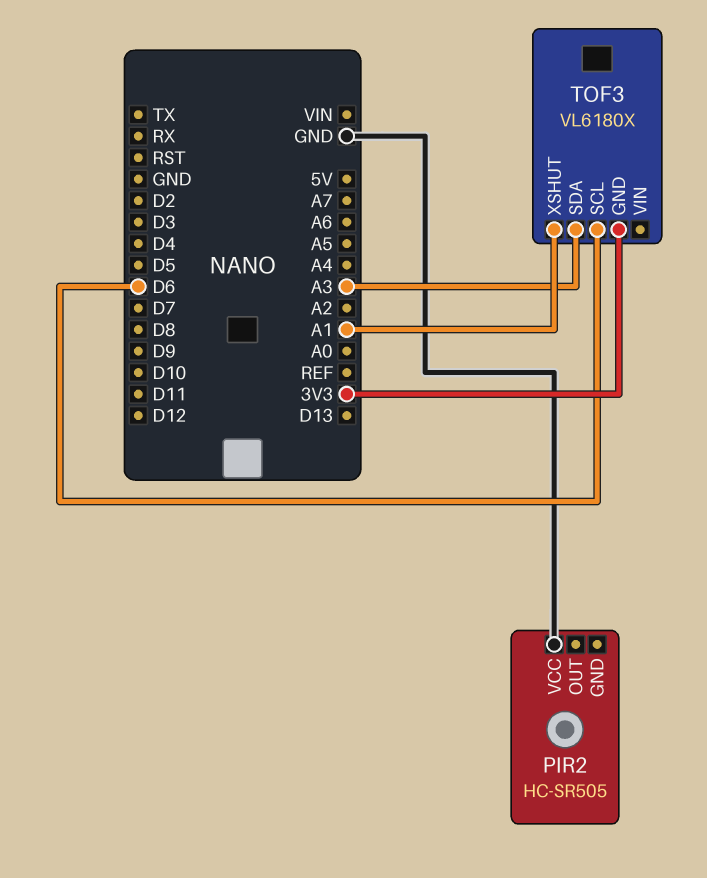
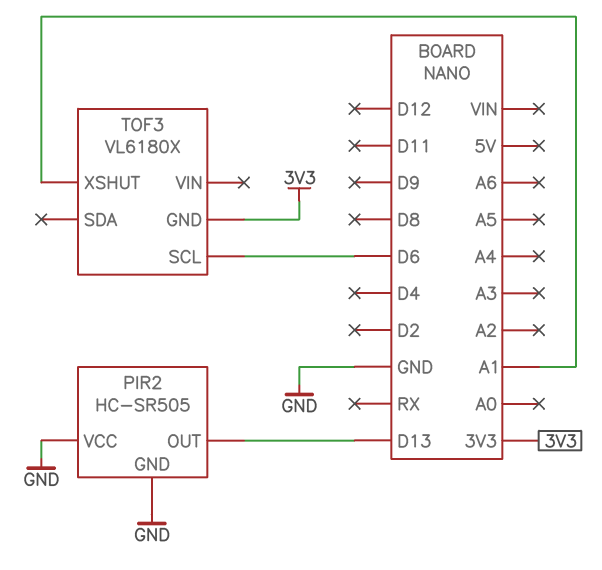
PIR2 pin GND: none -> GND
PIR2 pin OUT: none -> D13
TOF3 pin SDA: A3 -> none

